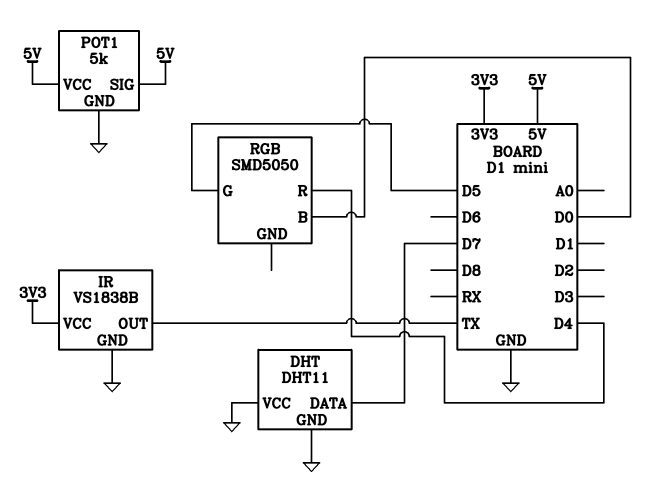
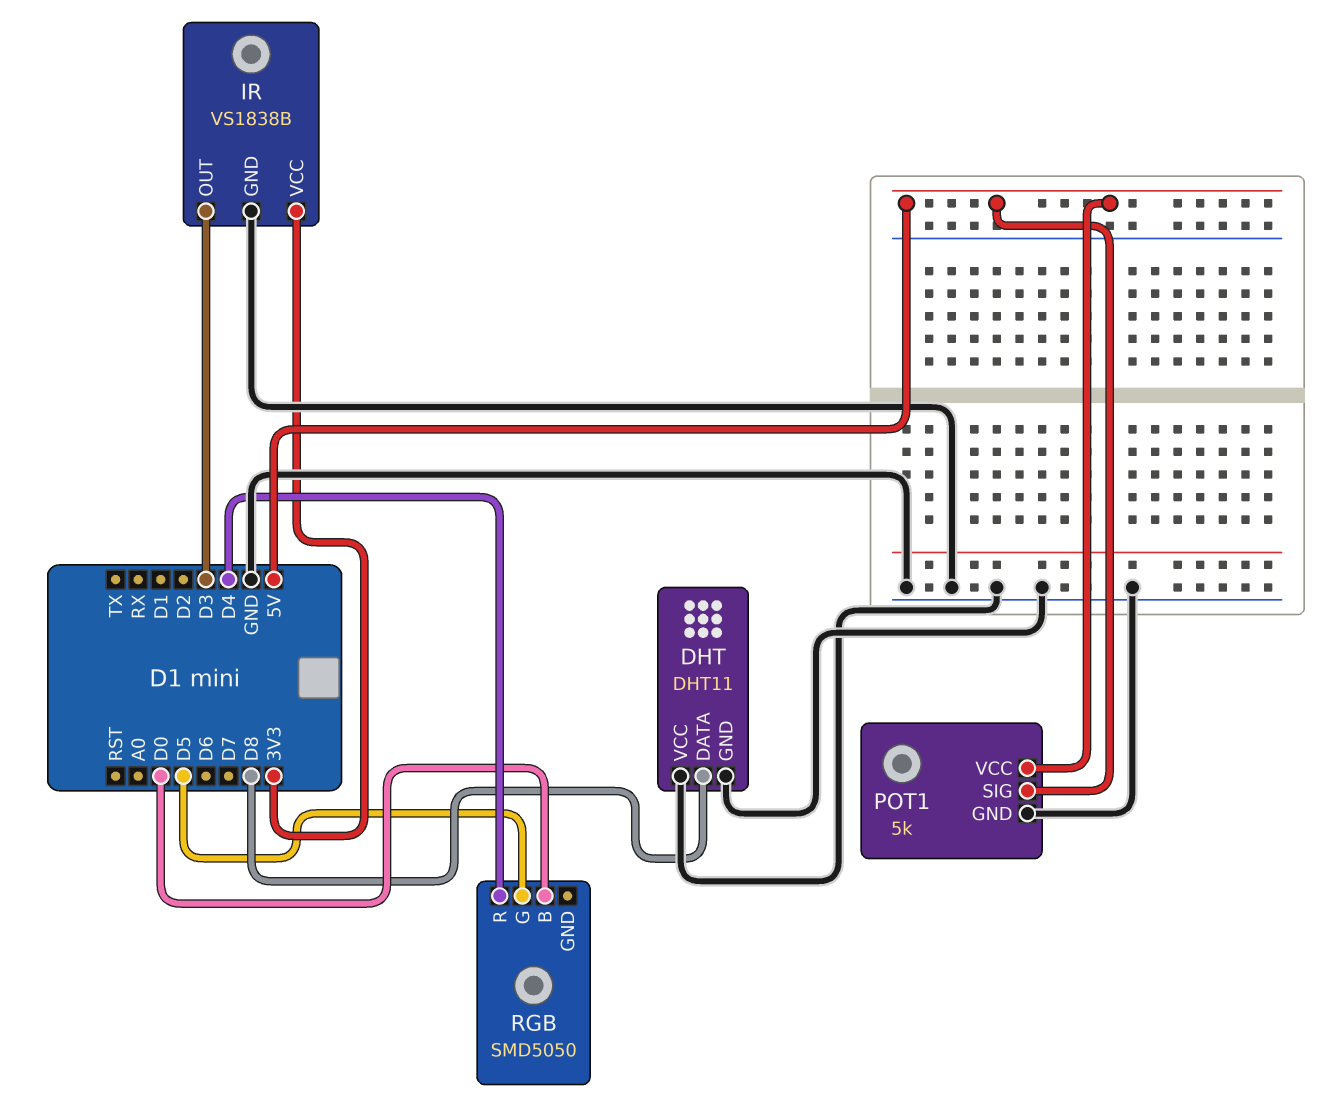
DHT pin DATA: D7 -> D8
IR pin OUT: TX -> D3

